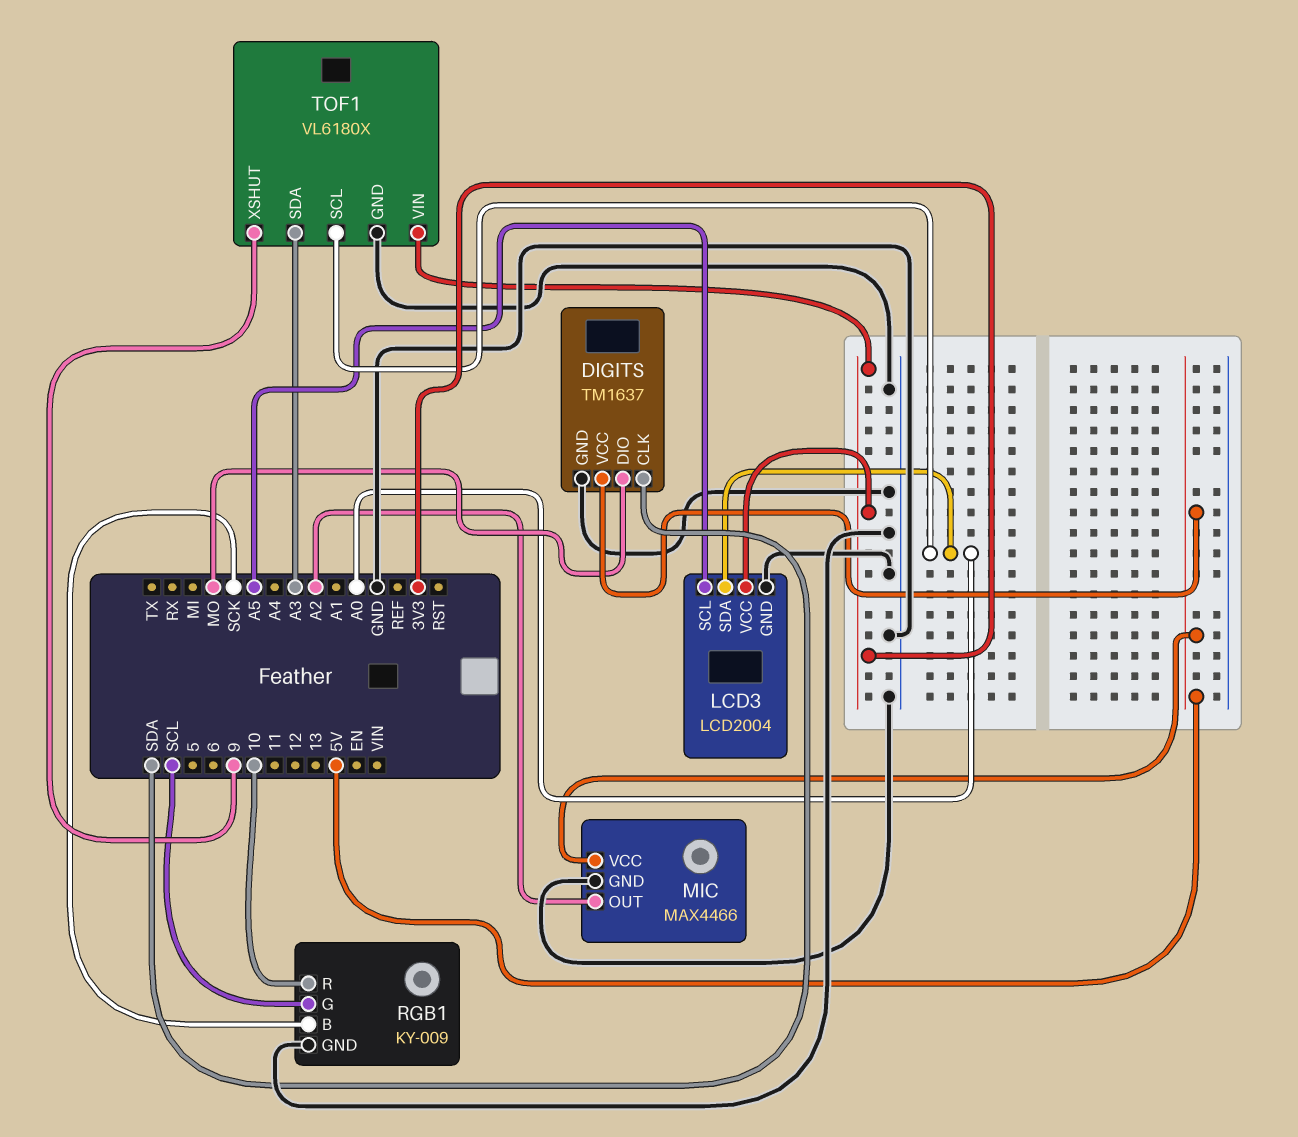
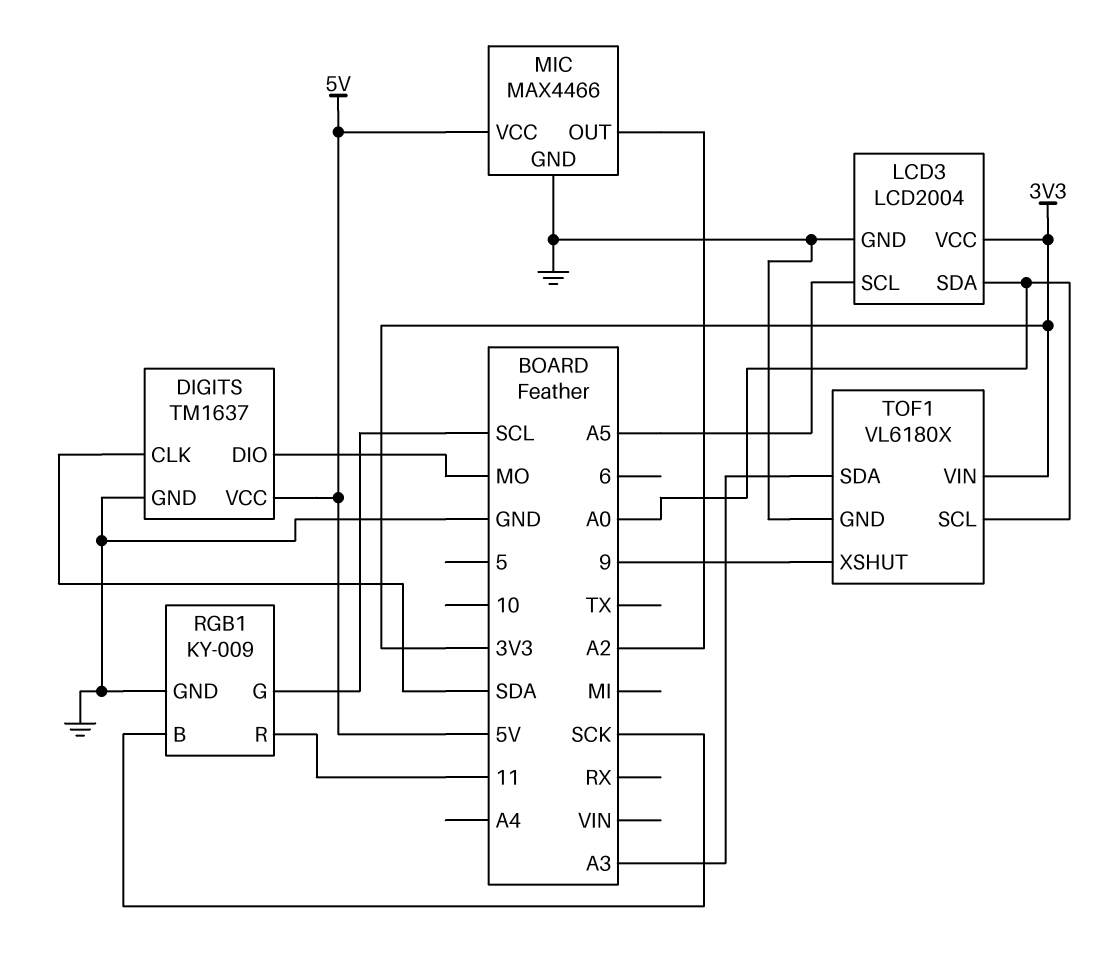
RGB1 pin R: 10 -> 11

